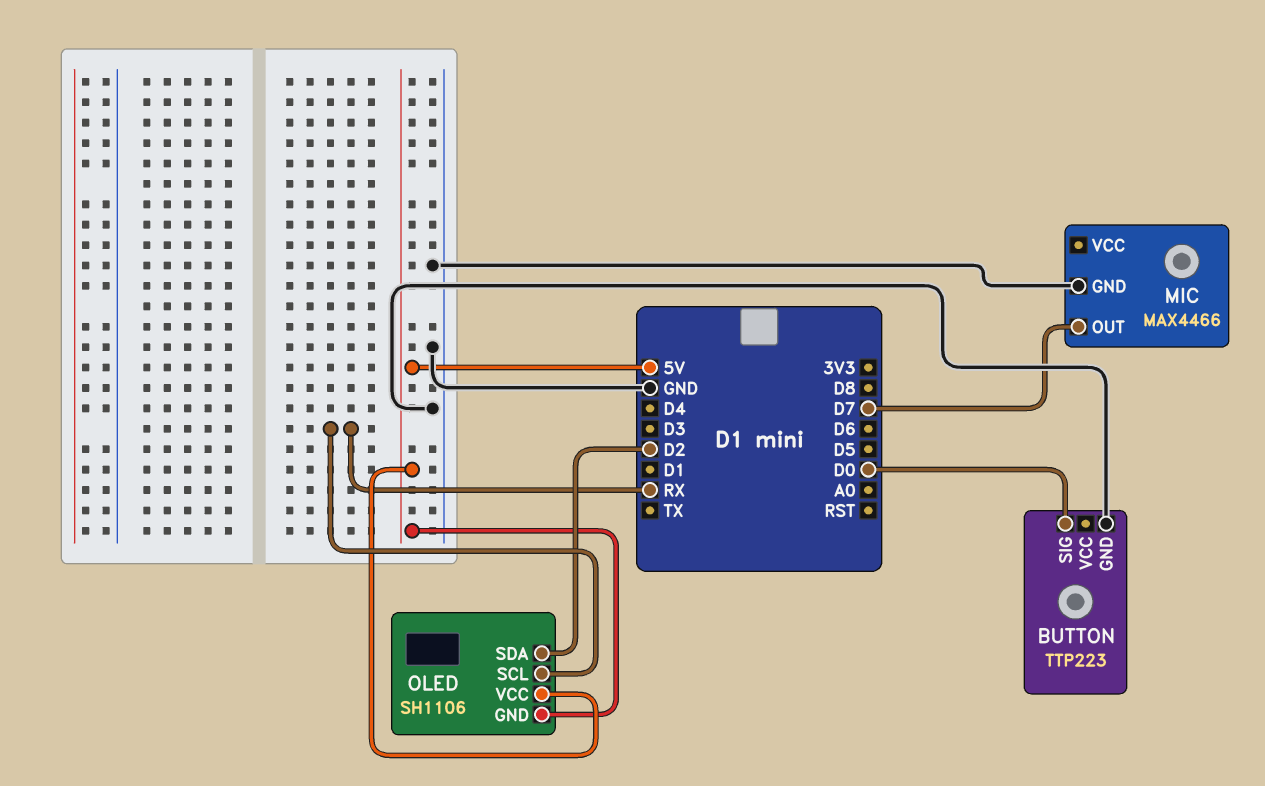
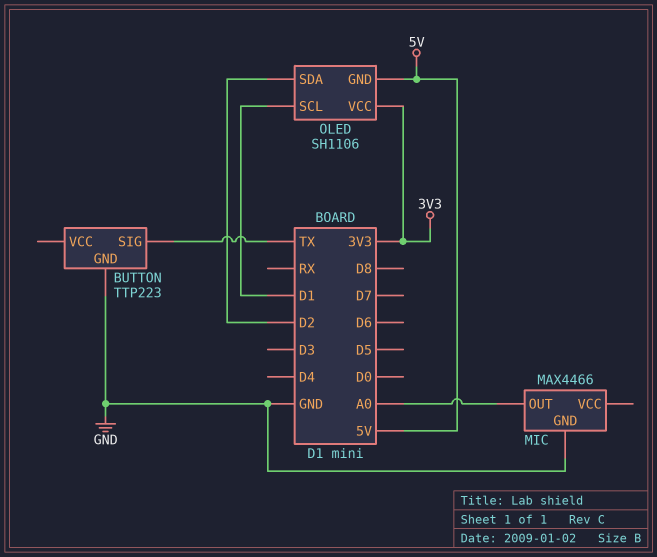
BUTTON pin SIG: D0 -> TX
MIC pin OUT: D7 -> A0
OLED pin SCL: RX -> D1
OLED pin VCC: 5V -> 3V3

